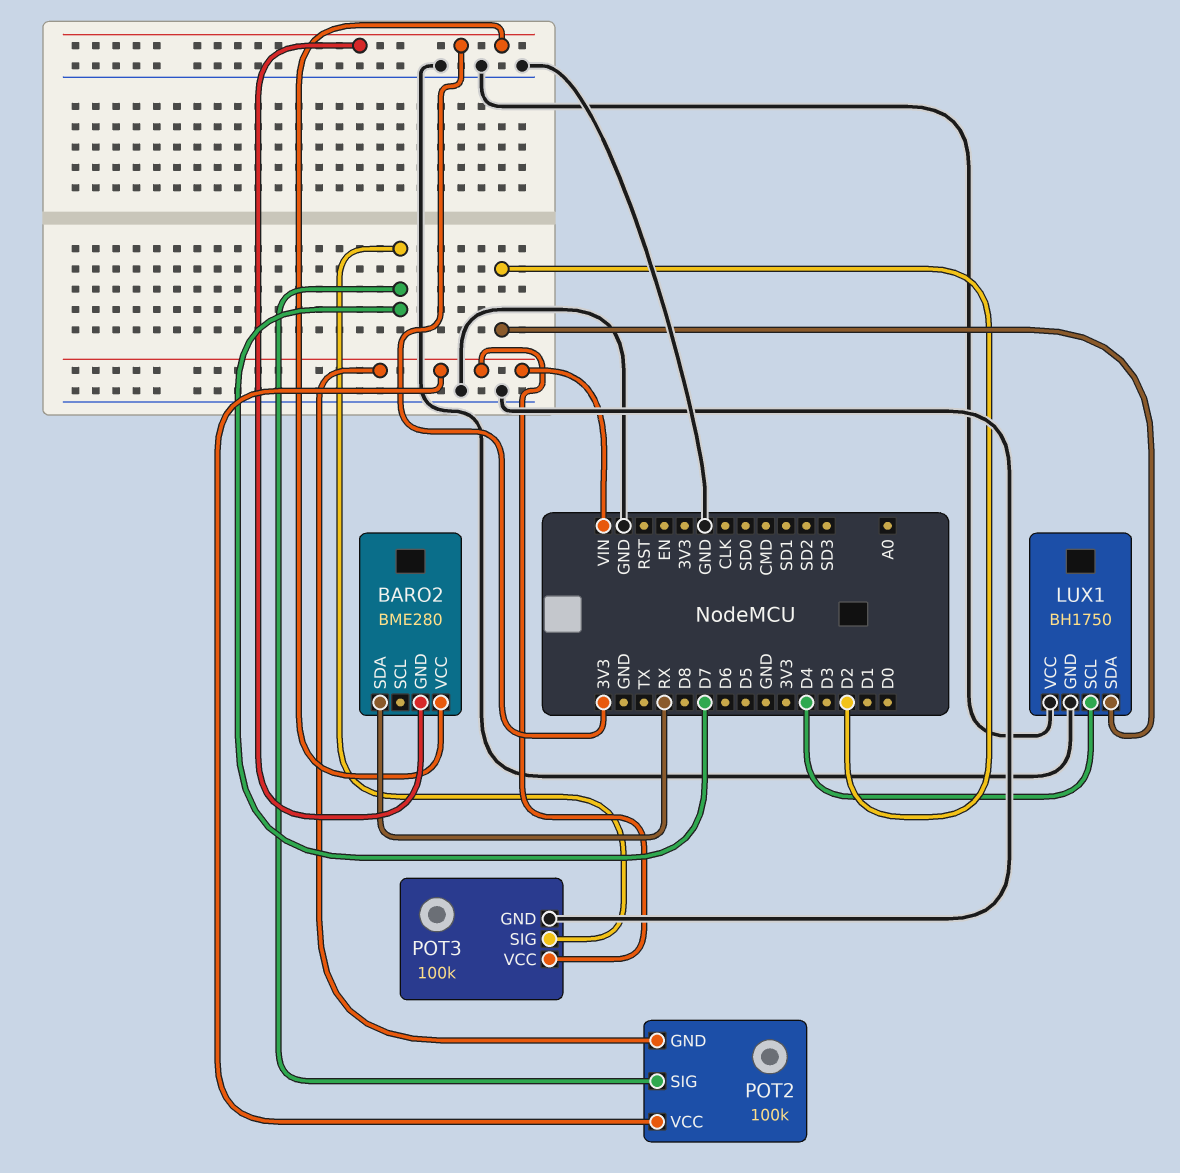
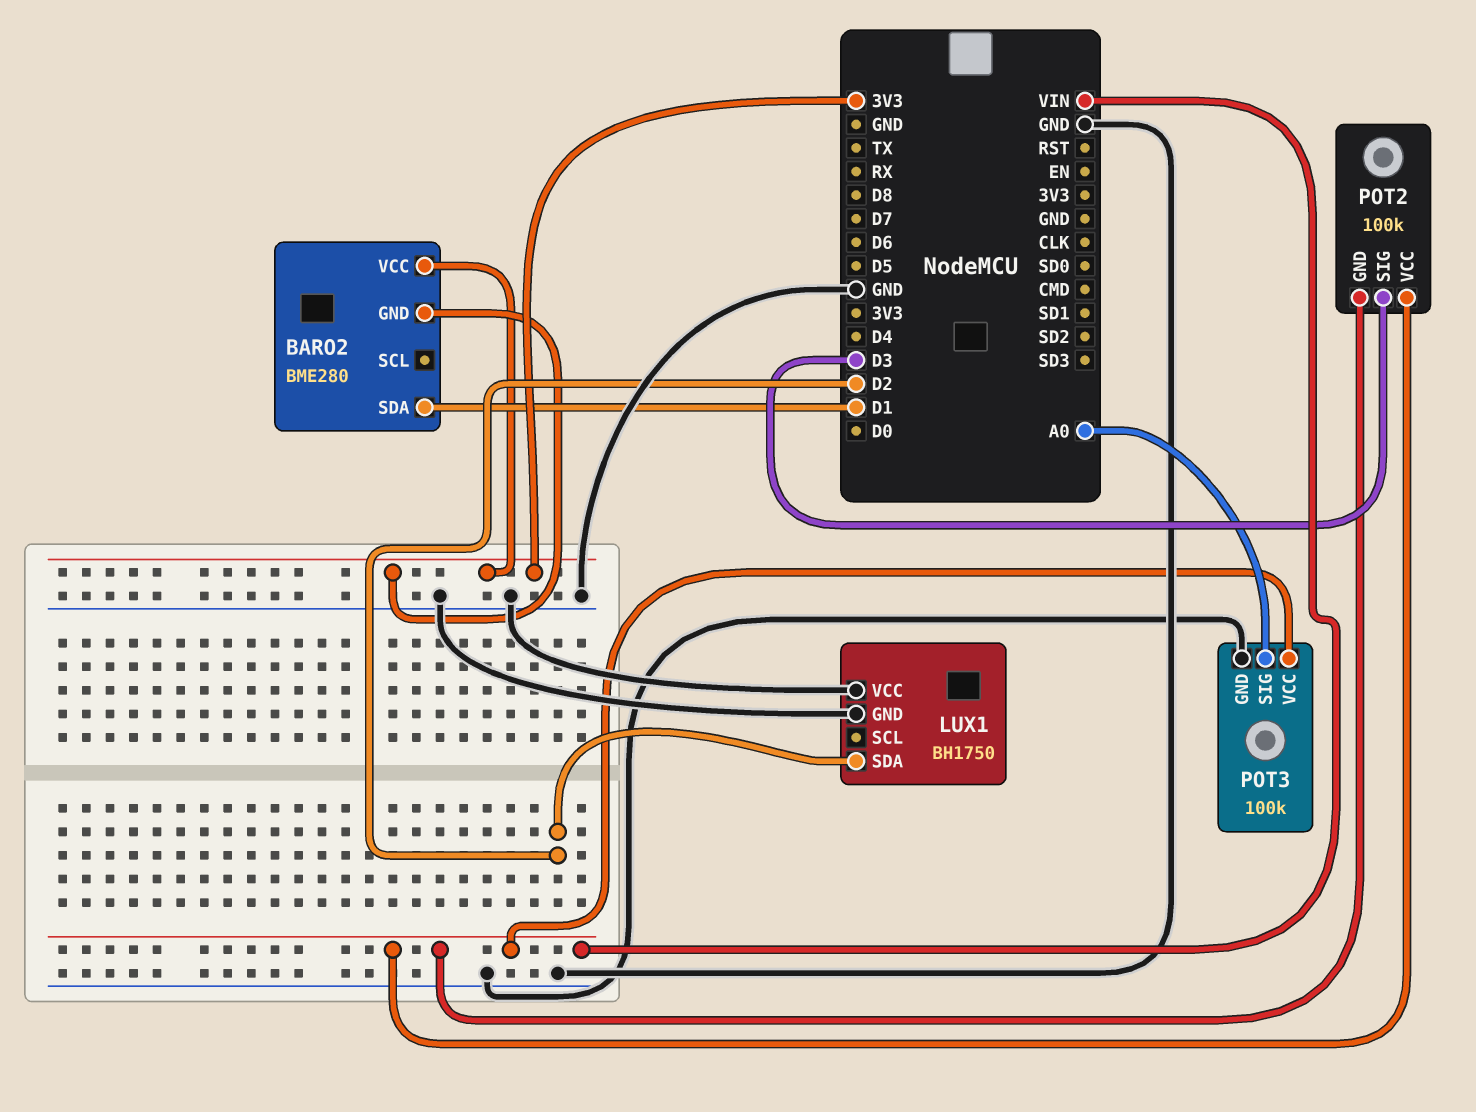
BARO2 pin SDA: RX -> D1
LUX1 pin SCL: D4 -> none
POT2 pin SIG: D7 -> D3
POT3 pin SIG: D7 -> A0

